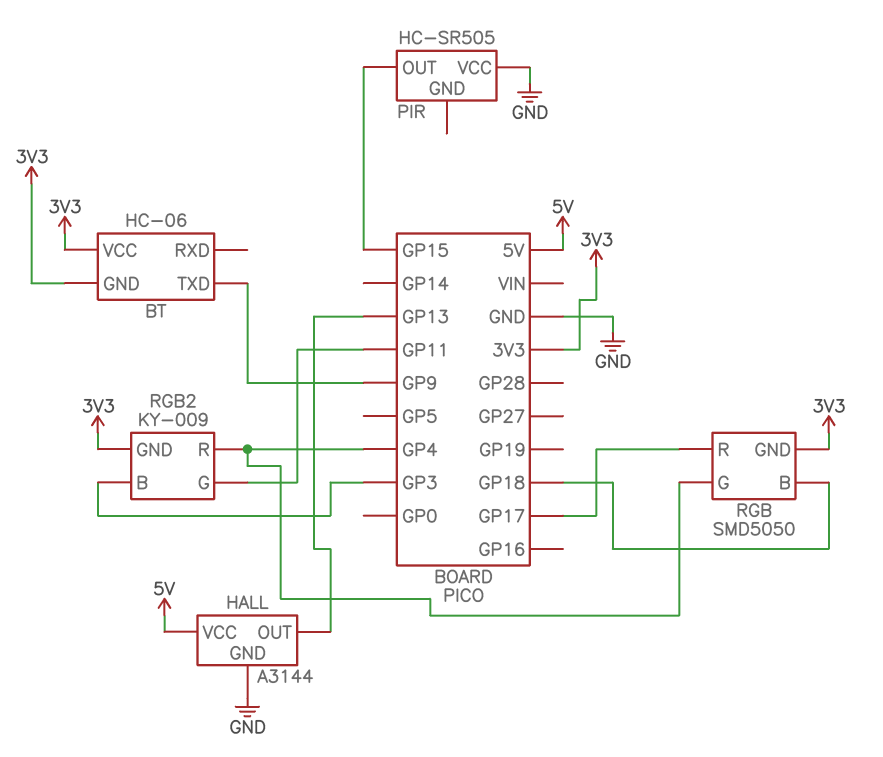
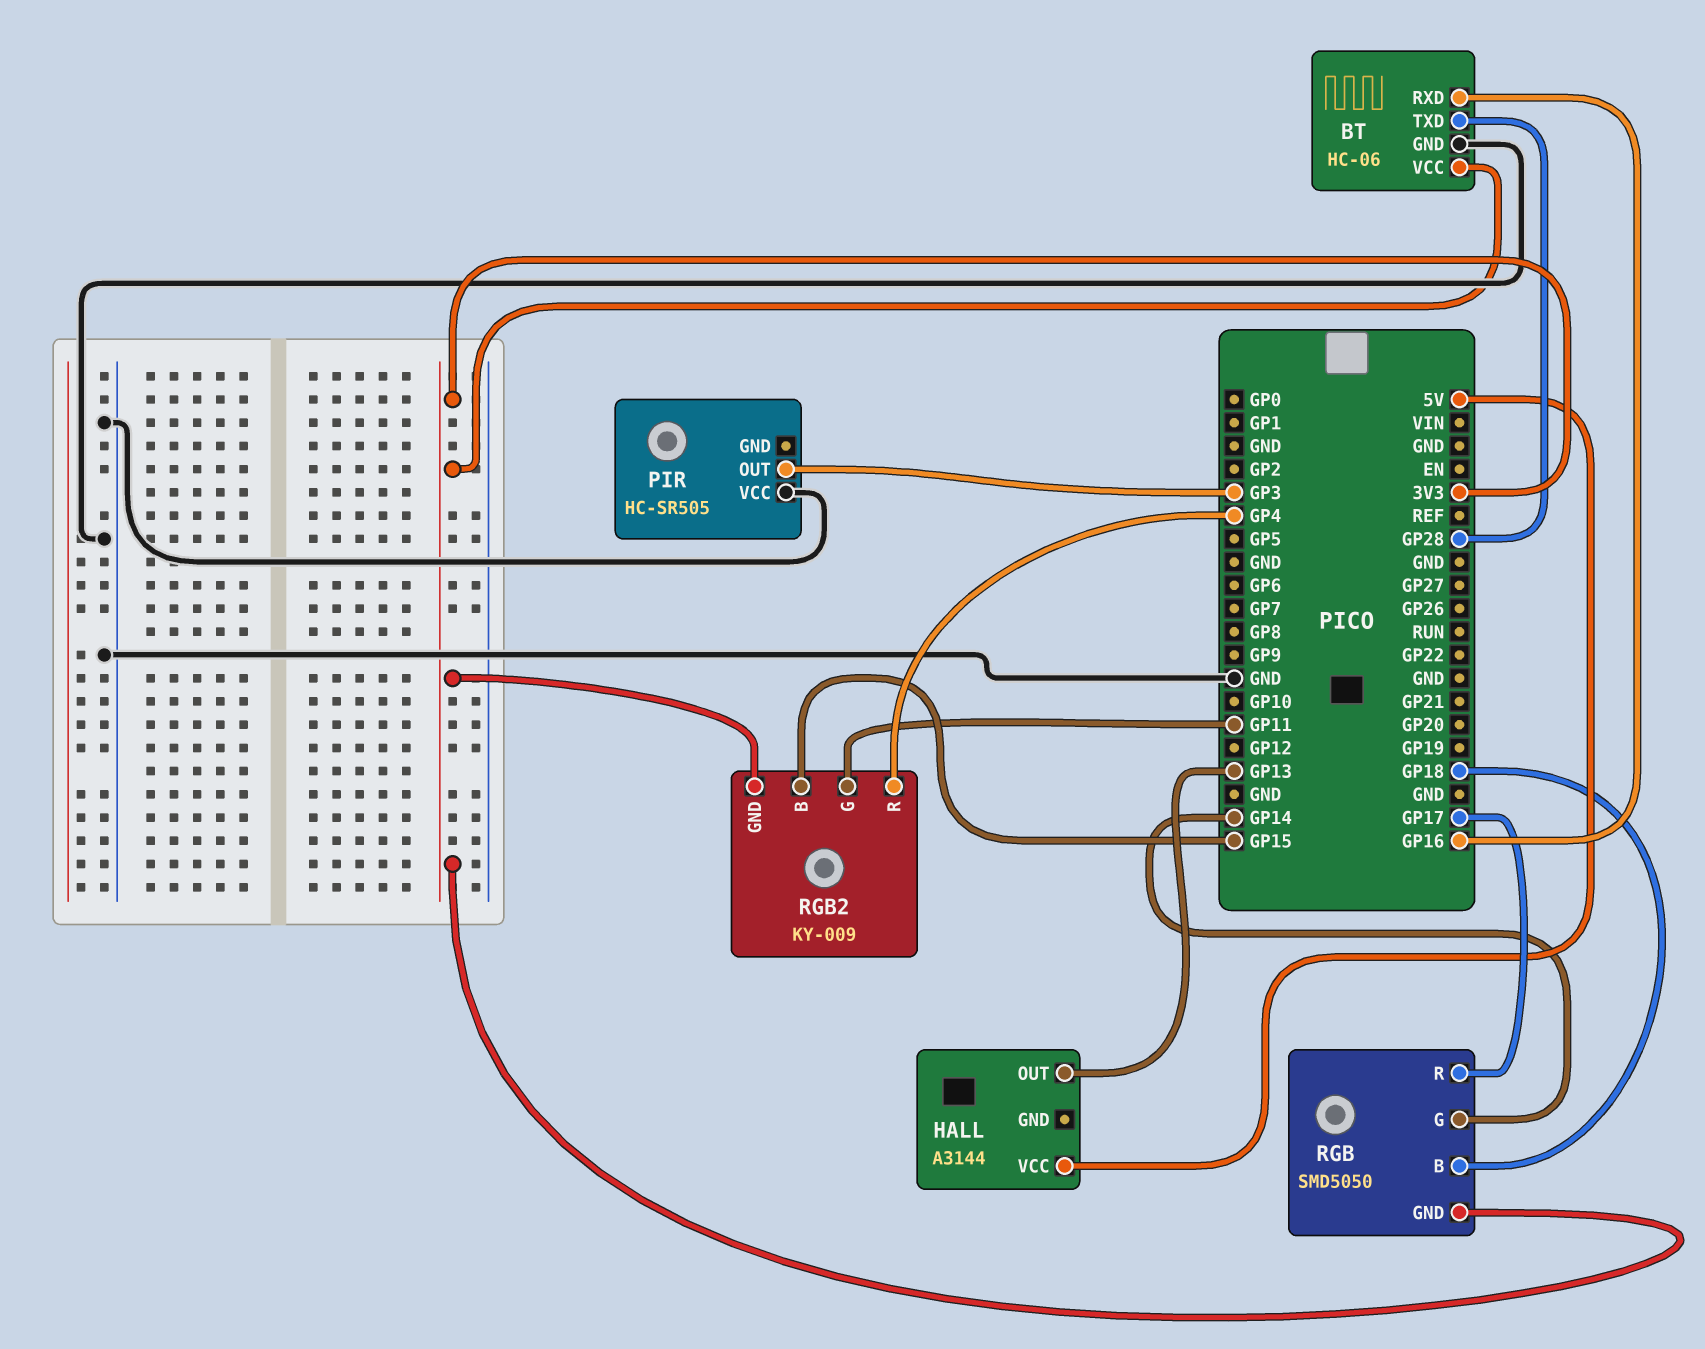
BT pin GND: 3V3 -> GND
BT pin RXD: none -> GP16
BT pin TXD: GP9 -> GP28
HALL pin GND: GND -> none
PIR pin OUT: GP15 -> GP3
RGB pin G: GP4 -> GP14
RGB2 pin B: GP3 -> GP15

